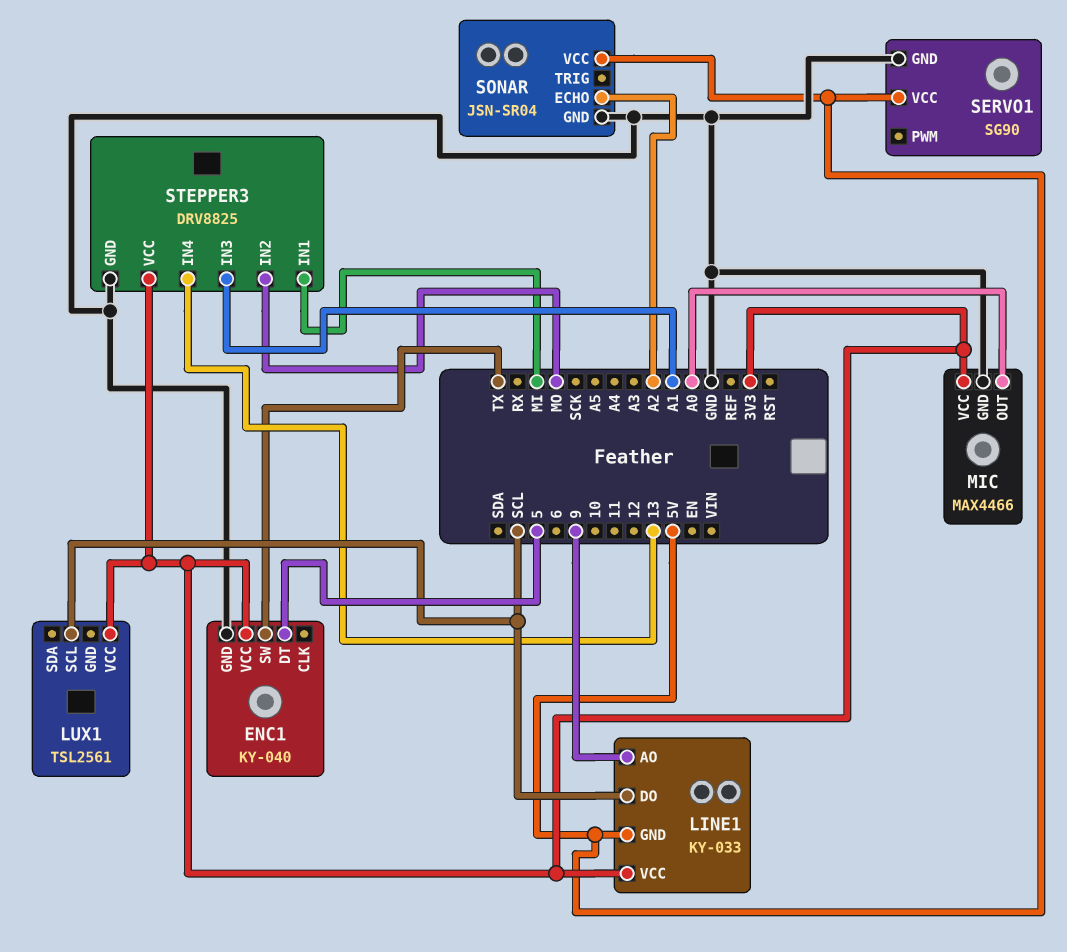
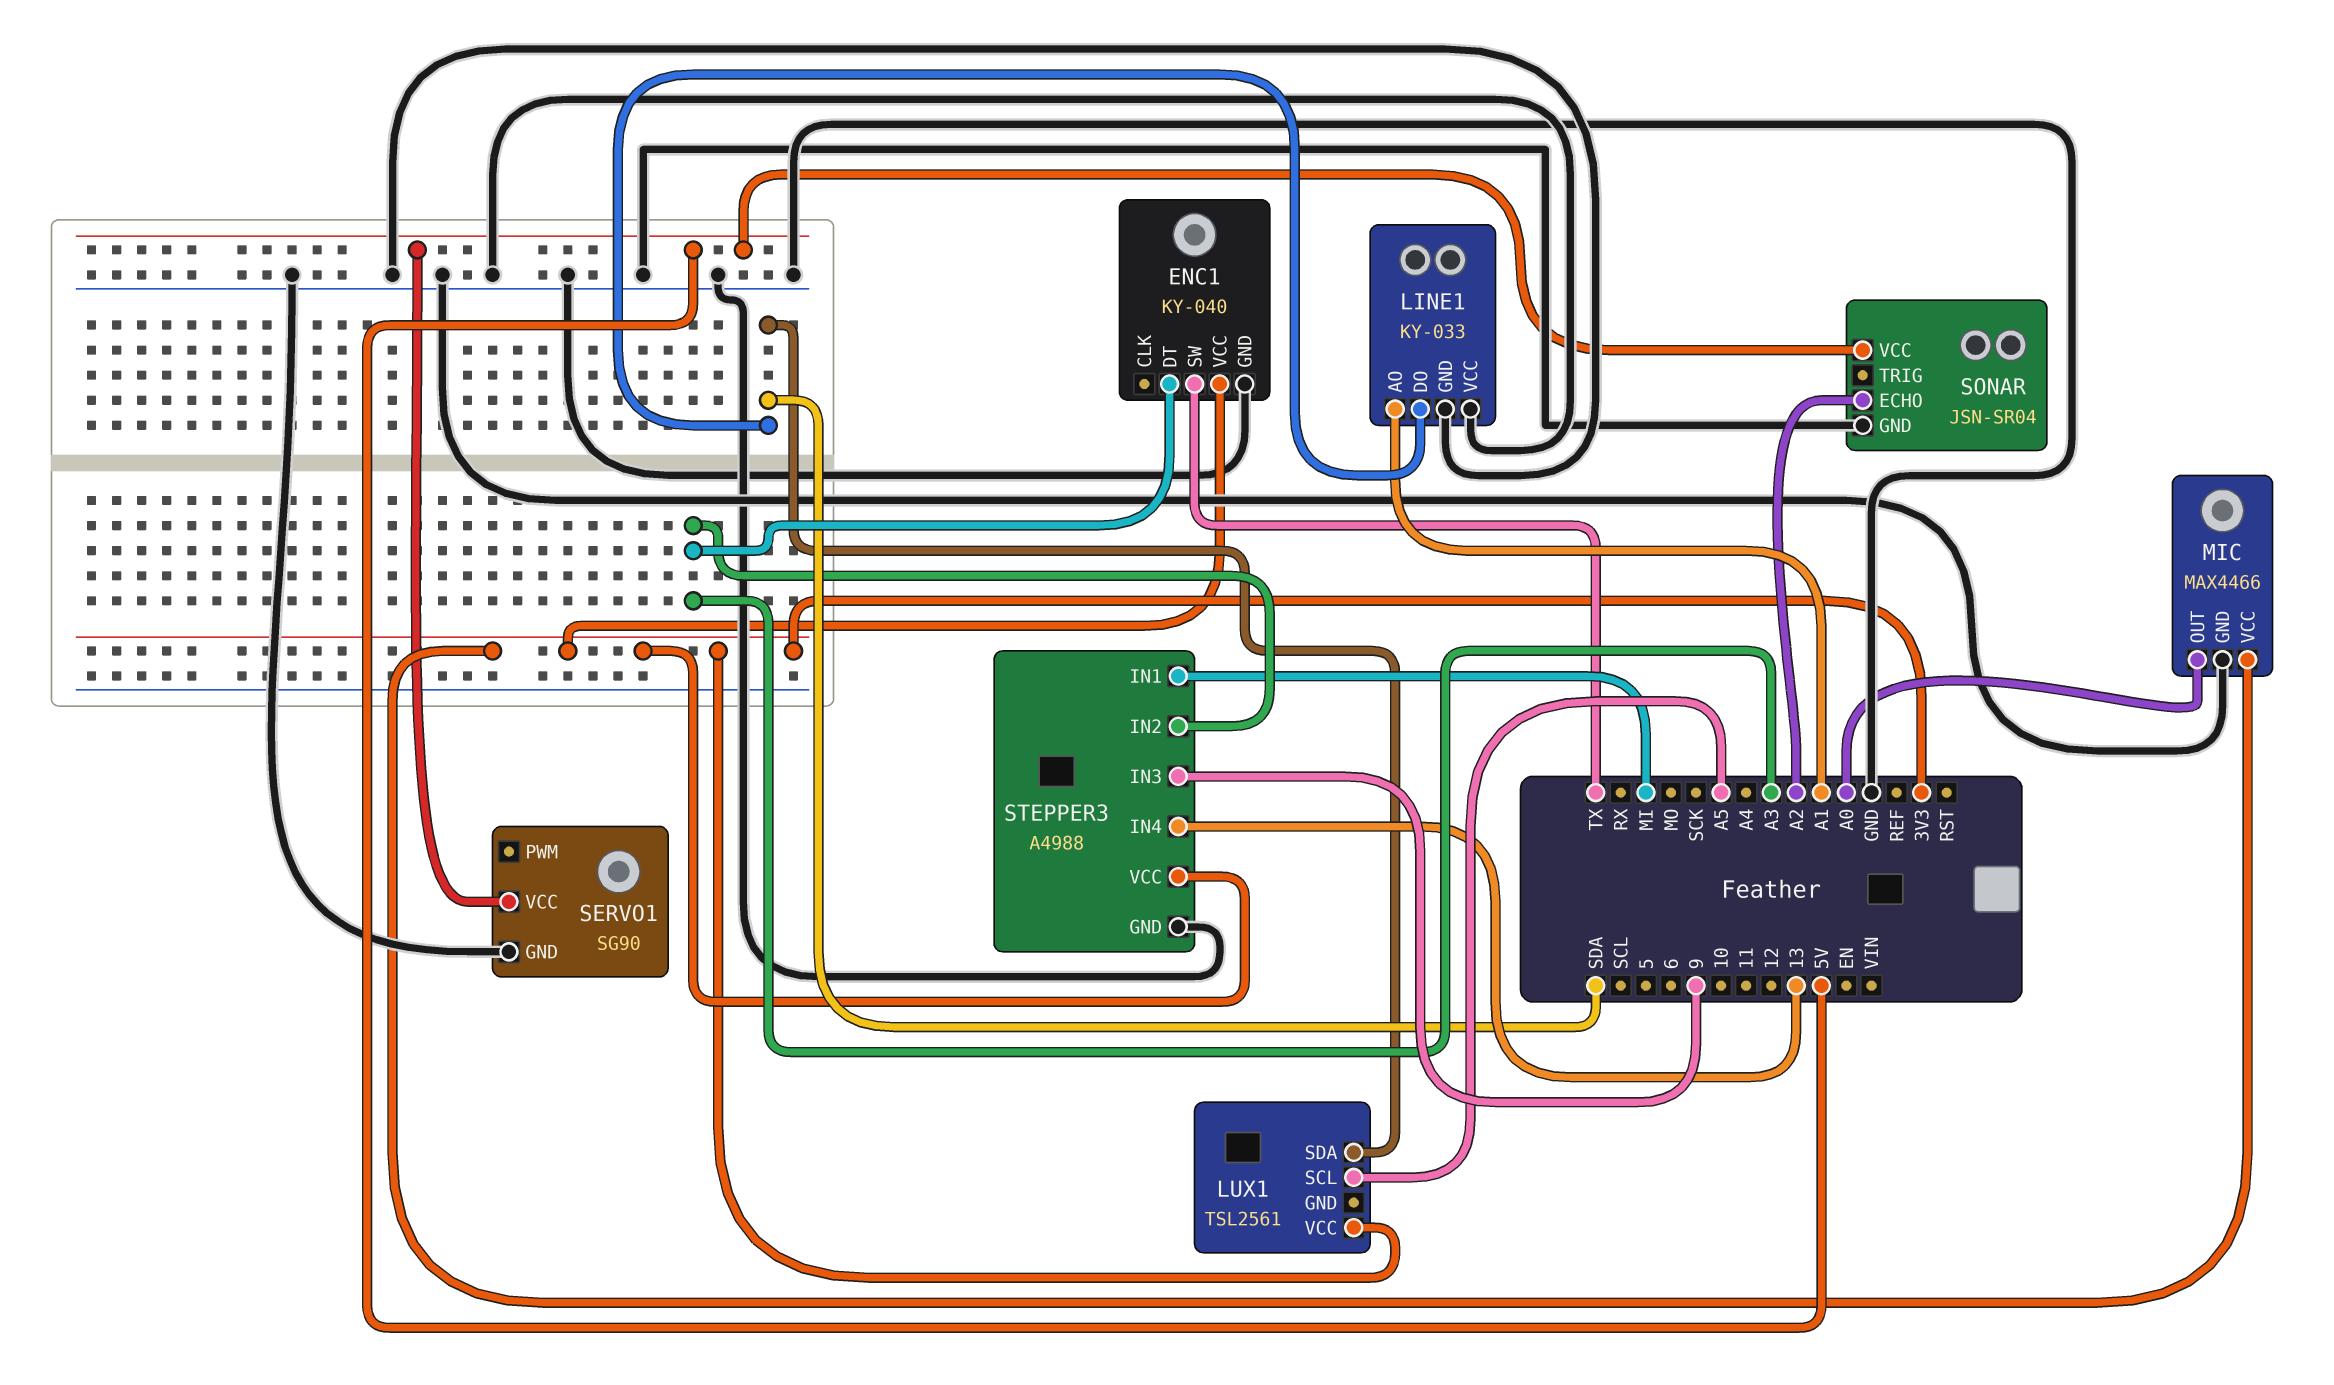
ENC1 pin DT: 5 -> A3
LINE1 pin AO: 9 -> A1
LINE1 pin DO: SCL -> SDA
LINE1 pin GND: 5V -> GND
LINE1 pin VCC: 3V3 -> GND
LUX1 pin SCL: SCL -> A5
LUX1 pin SDA: none -> SDA
STEPPER3: DRV8825 -> A4988
STEPPER3 pin IN2: MO -> A3
STEPPER3 pin IN3: A1 -> 9

